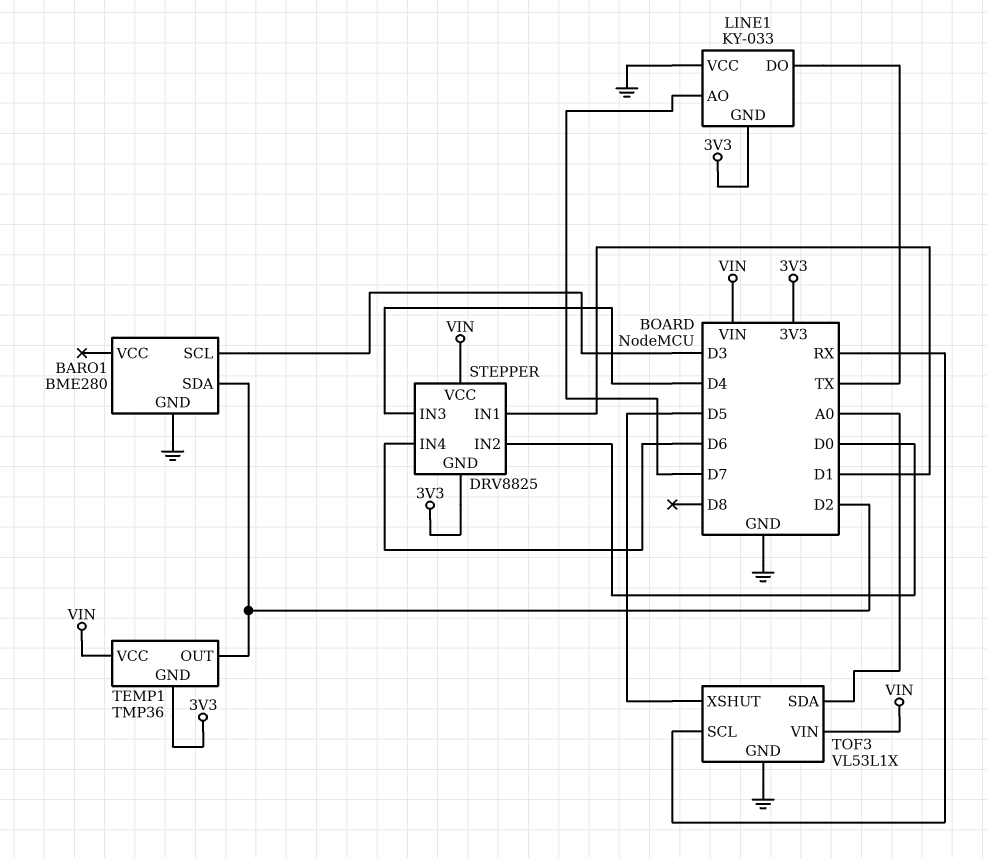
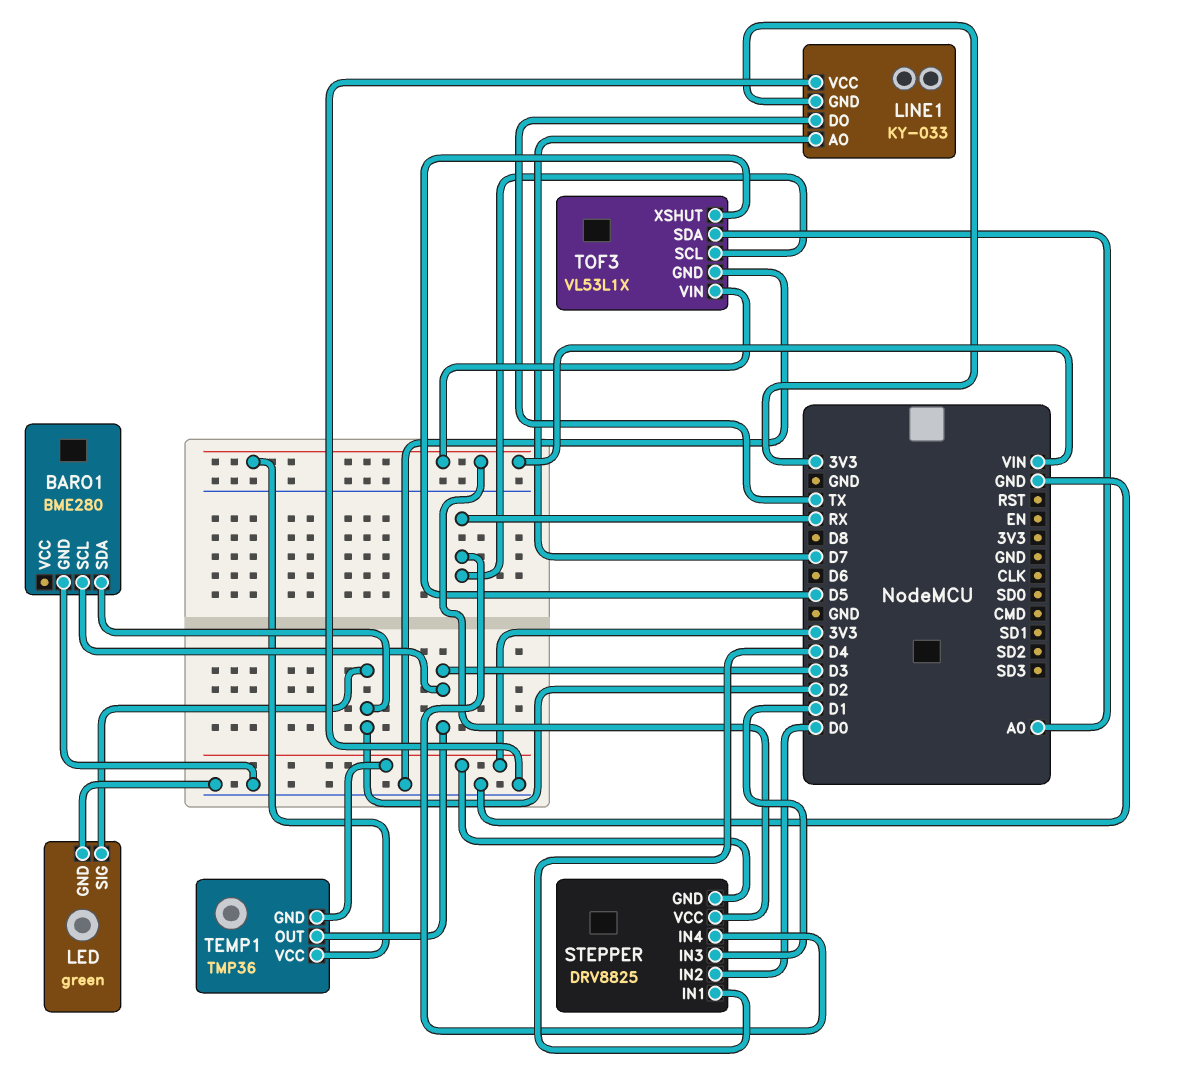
LED: none -> green
LED pin GND: none -> GND
LED pin SIG: none -> D2
STEPPER pin IN1: D1 -> D4
STEPPER pin IN3: D4 -> D1
STEPPER pin IN4: D6 -> RX
TEMP1 pin OUT: D2 -> D3

